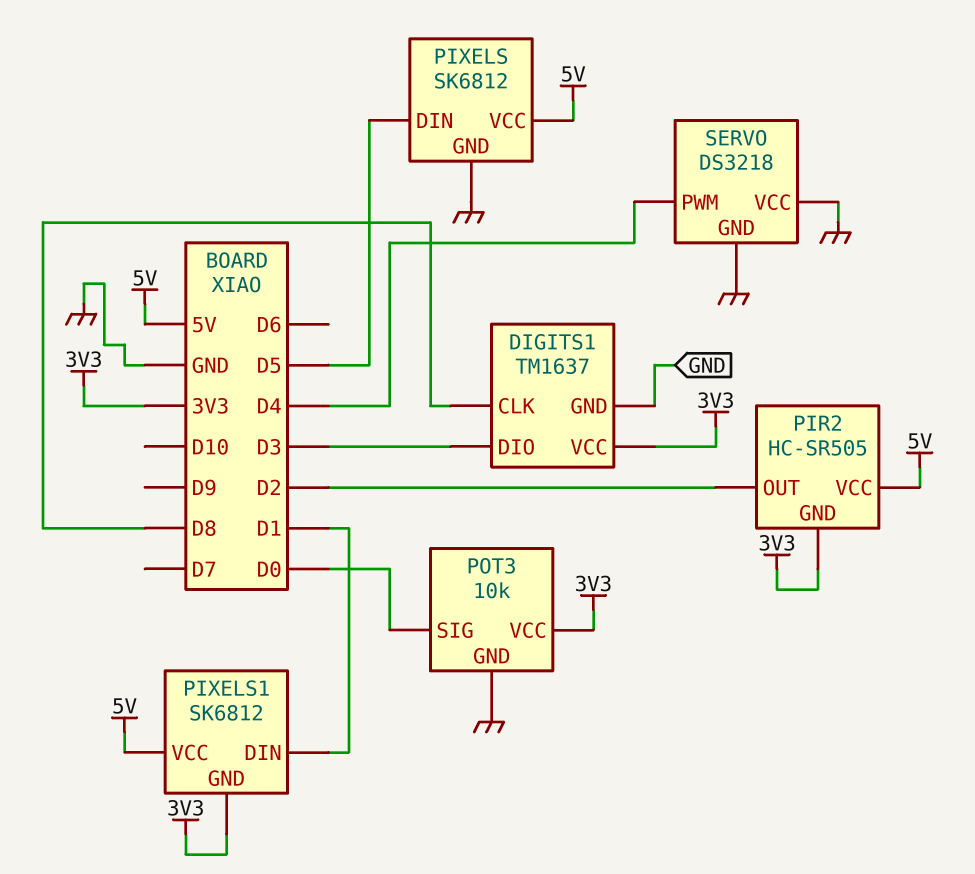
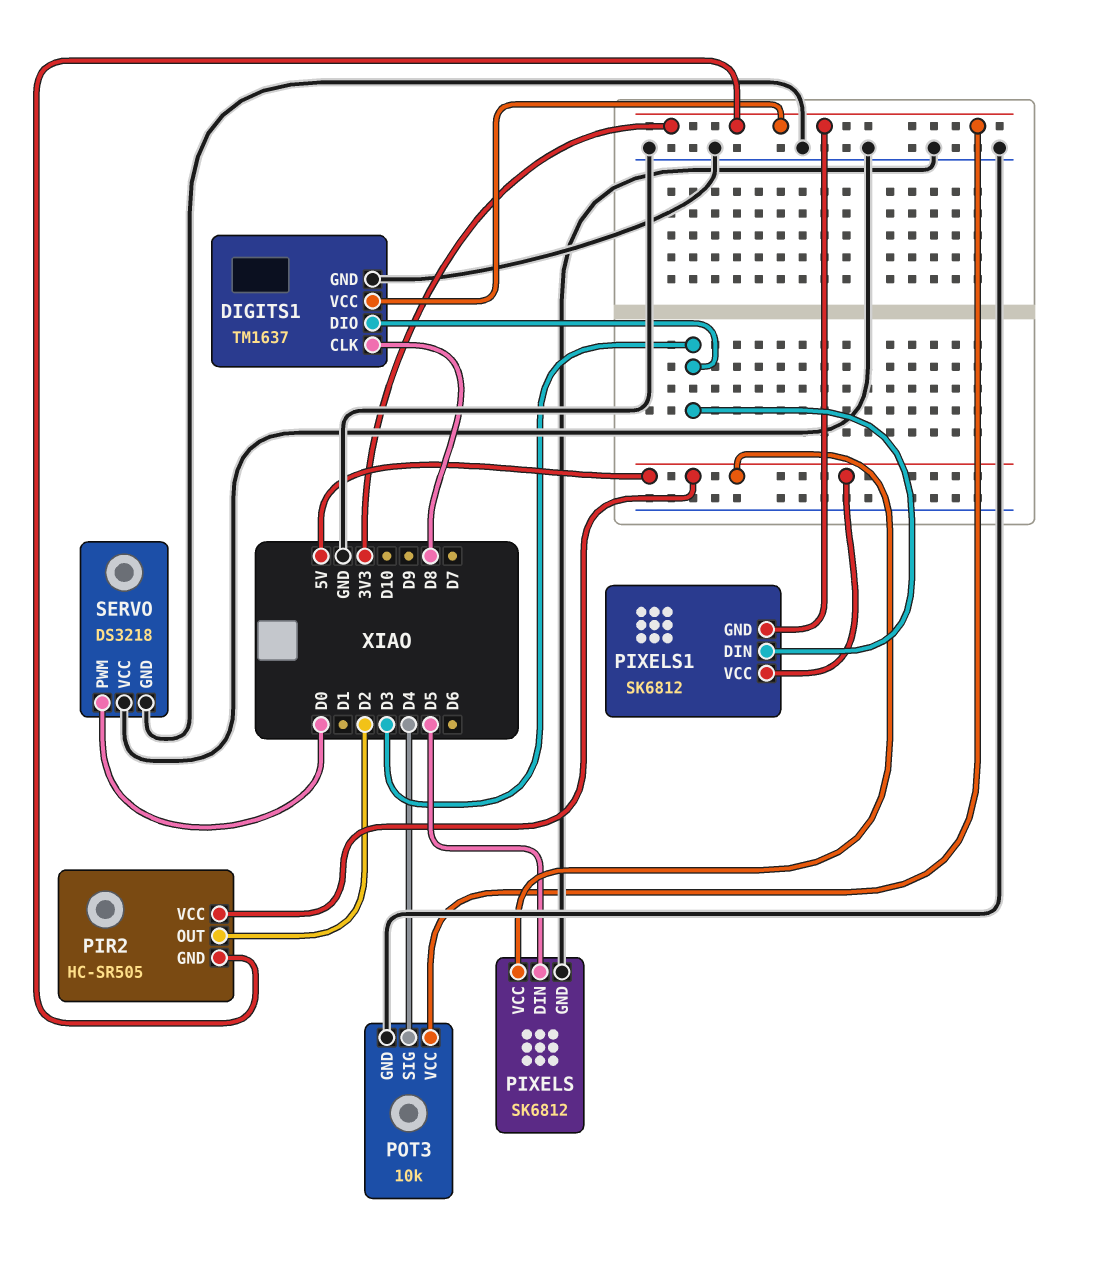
PIXELS1 pin DIN: D1 -> D3
POT3 pin SIG: D0 -> D4
SERVO pin PWM: D4 -> D0

